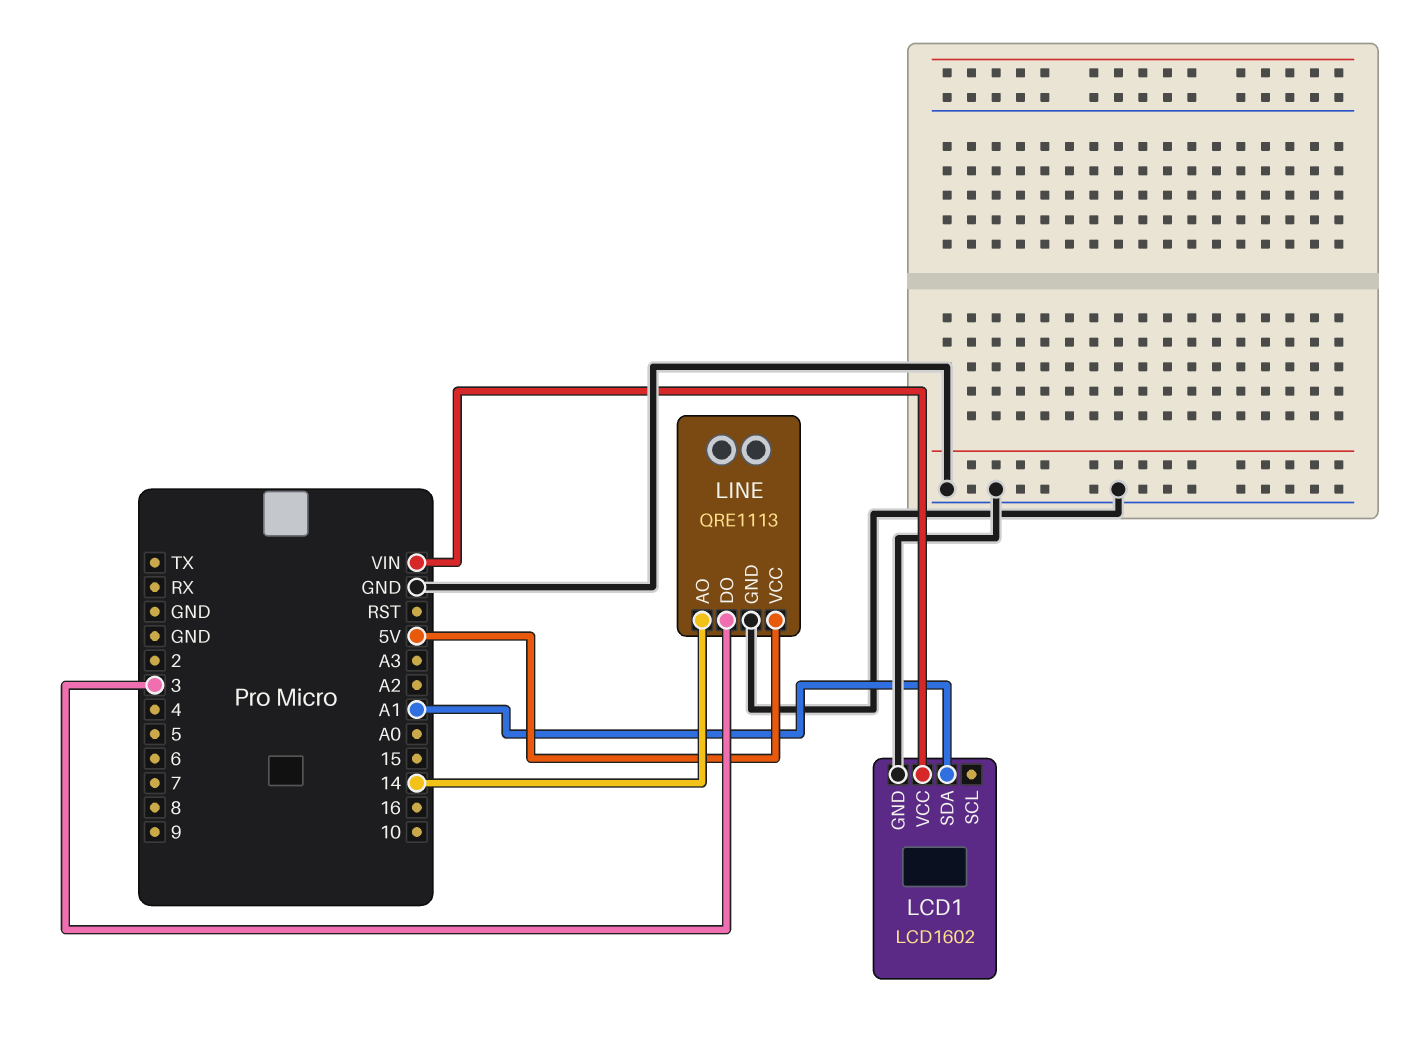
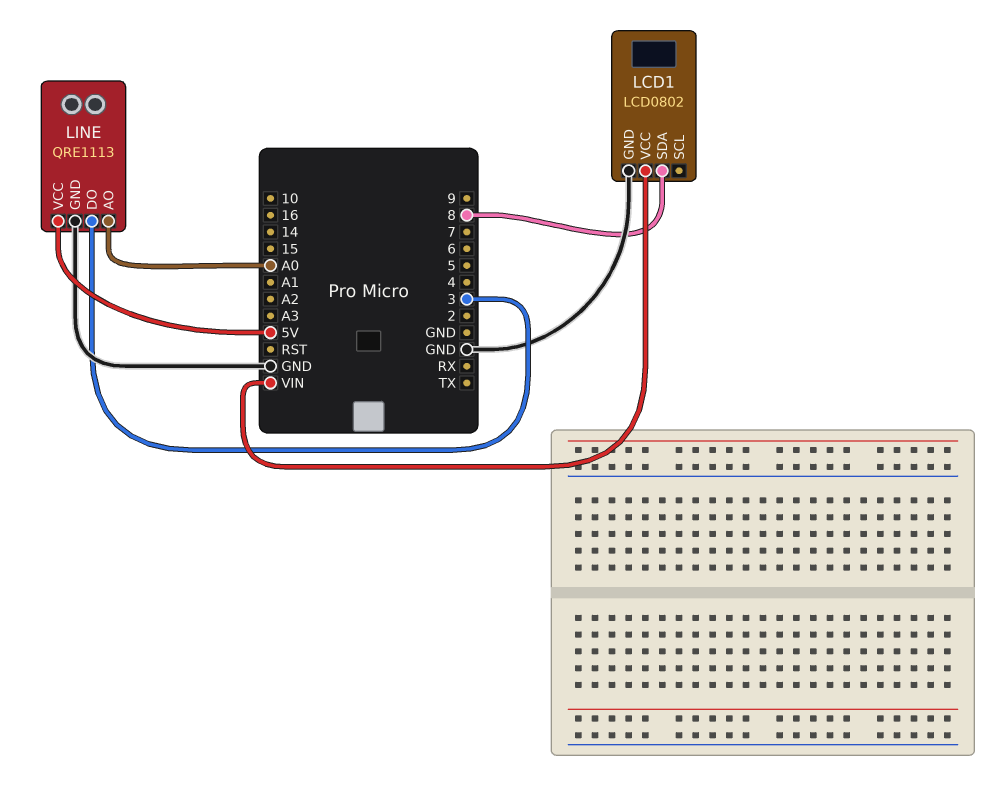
LCD1: LCD1602 -> LCD0802
LCD1 pin SDA: A1 -> 8
LINE pin AO: 14 -> A0

